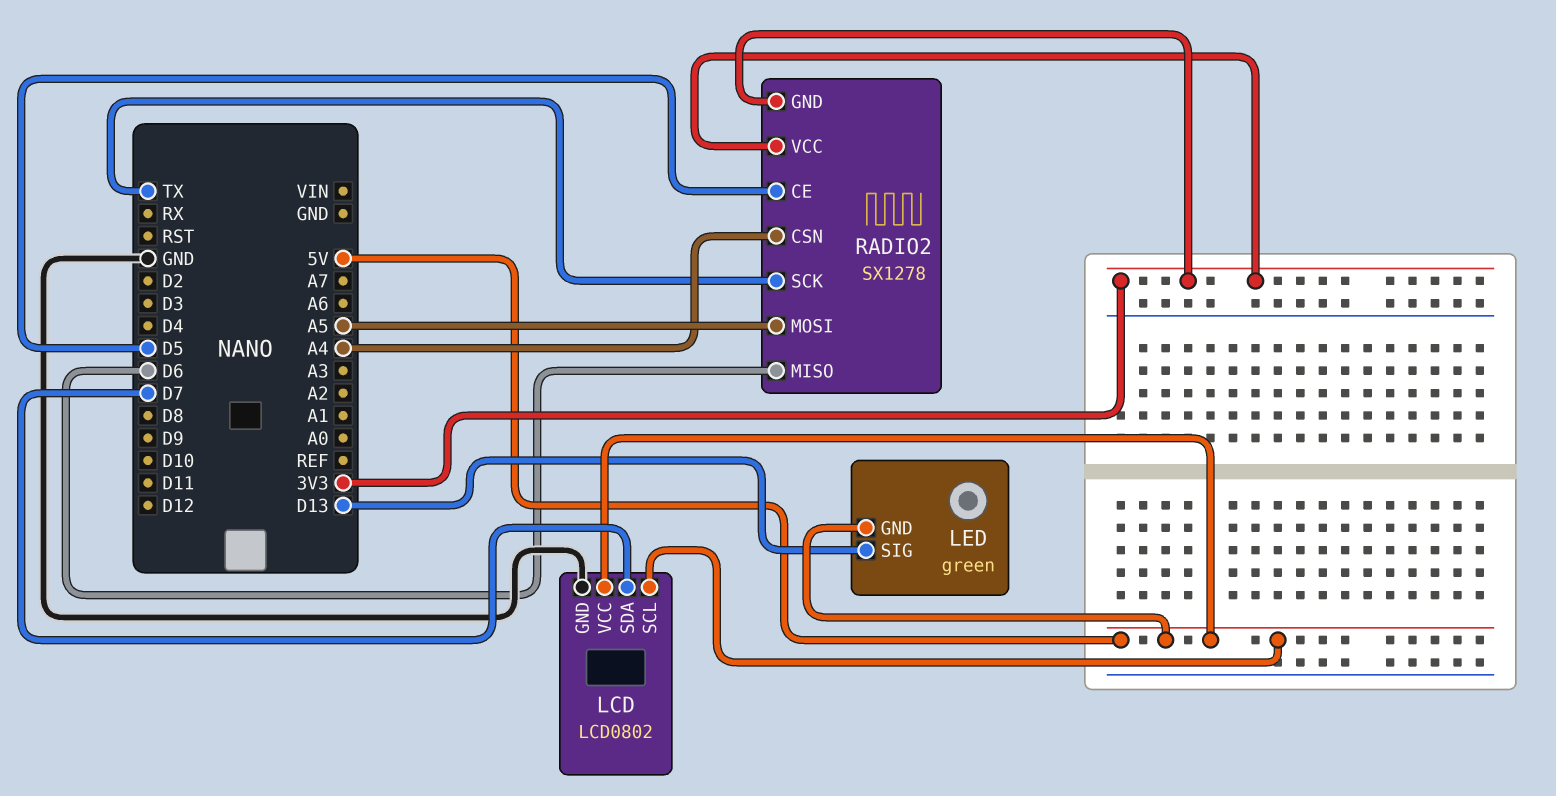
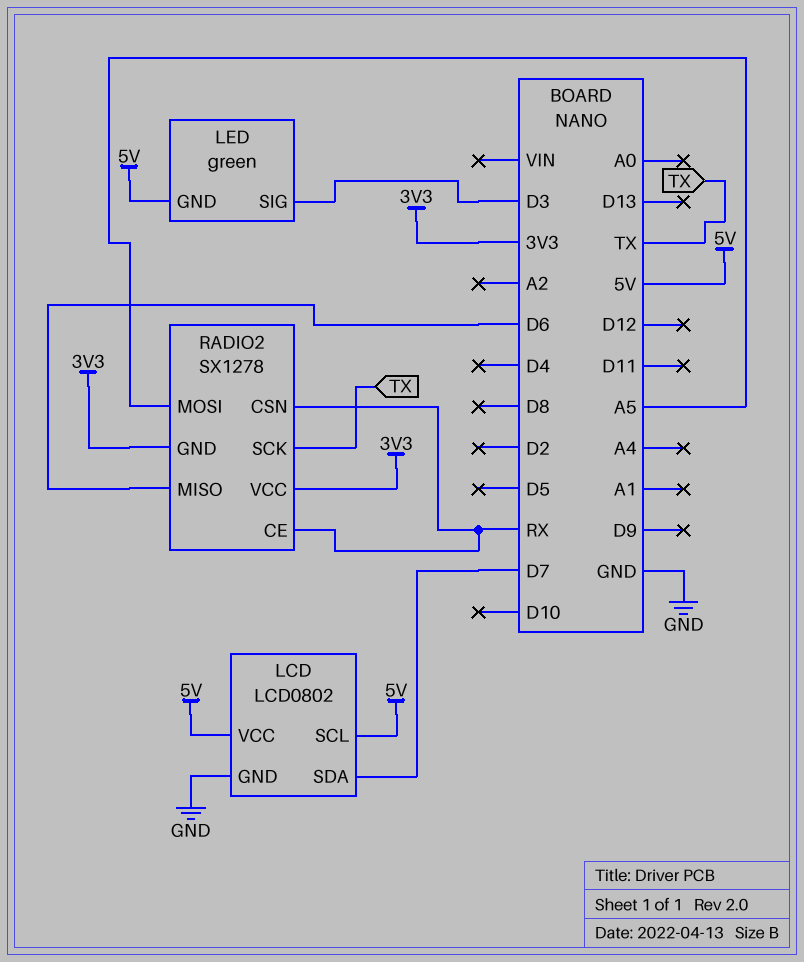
LED pin SIG: D13 -> D3
RADIO2 pin CE: D5 -> RX
RADIO2 pin CSN: A4 -> RX

